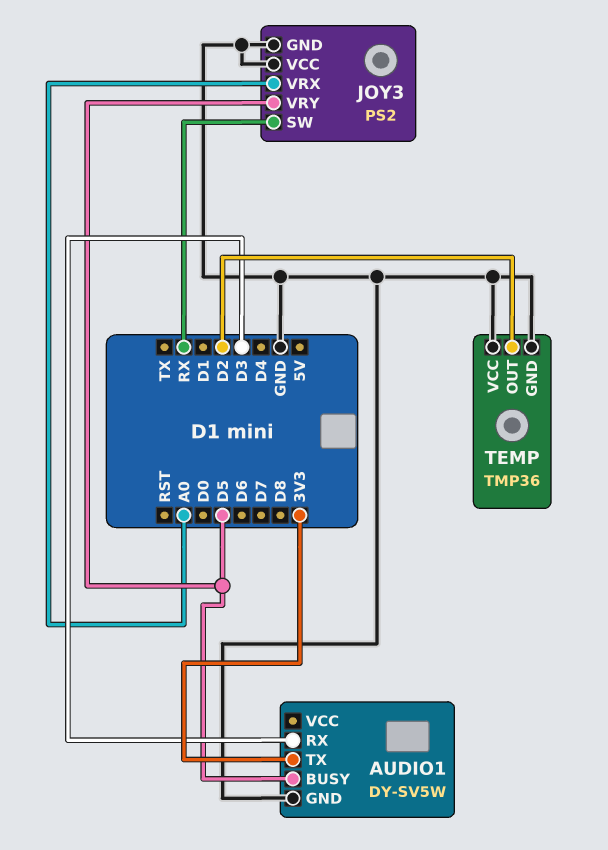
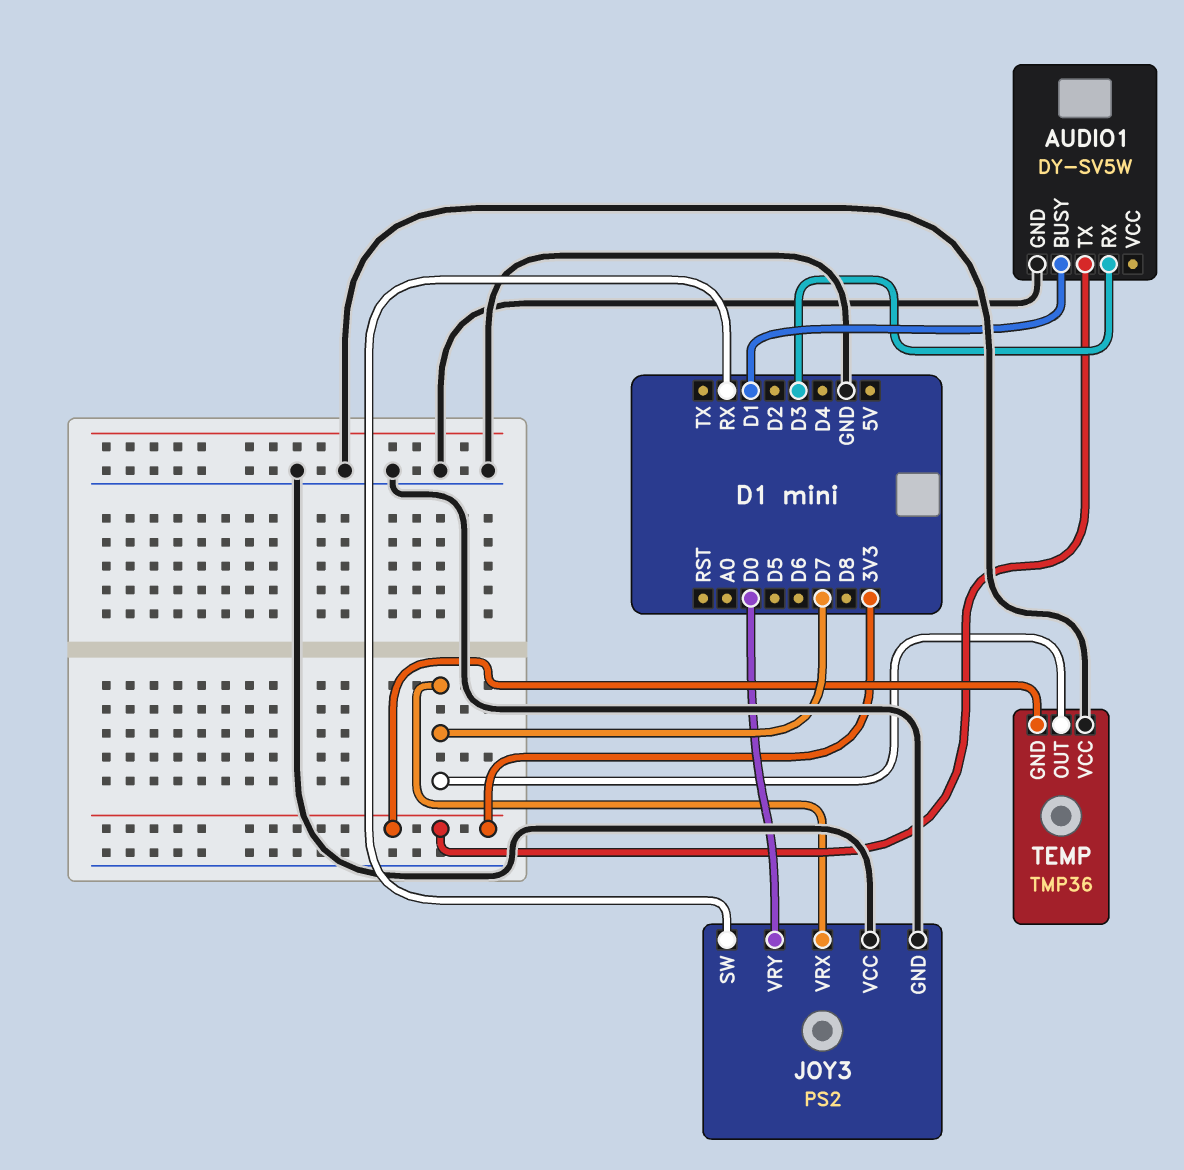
AUDIO1 pin BUSY: D5 -> D1
JOY3 pin VRX: A0 -> D7
JOY3 pin VRY: D5 -> D0
TEMP pin GND: GND -> 3V3
TEMP pin OUT: D2 -> D7

